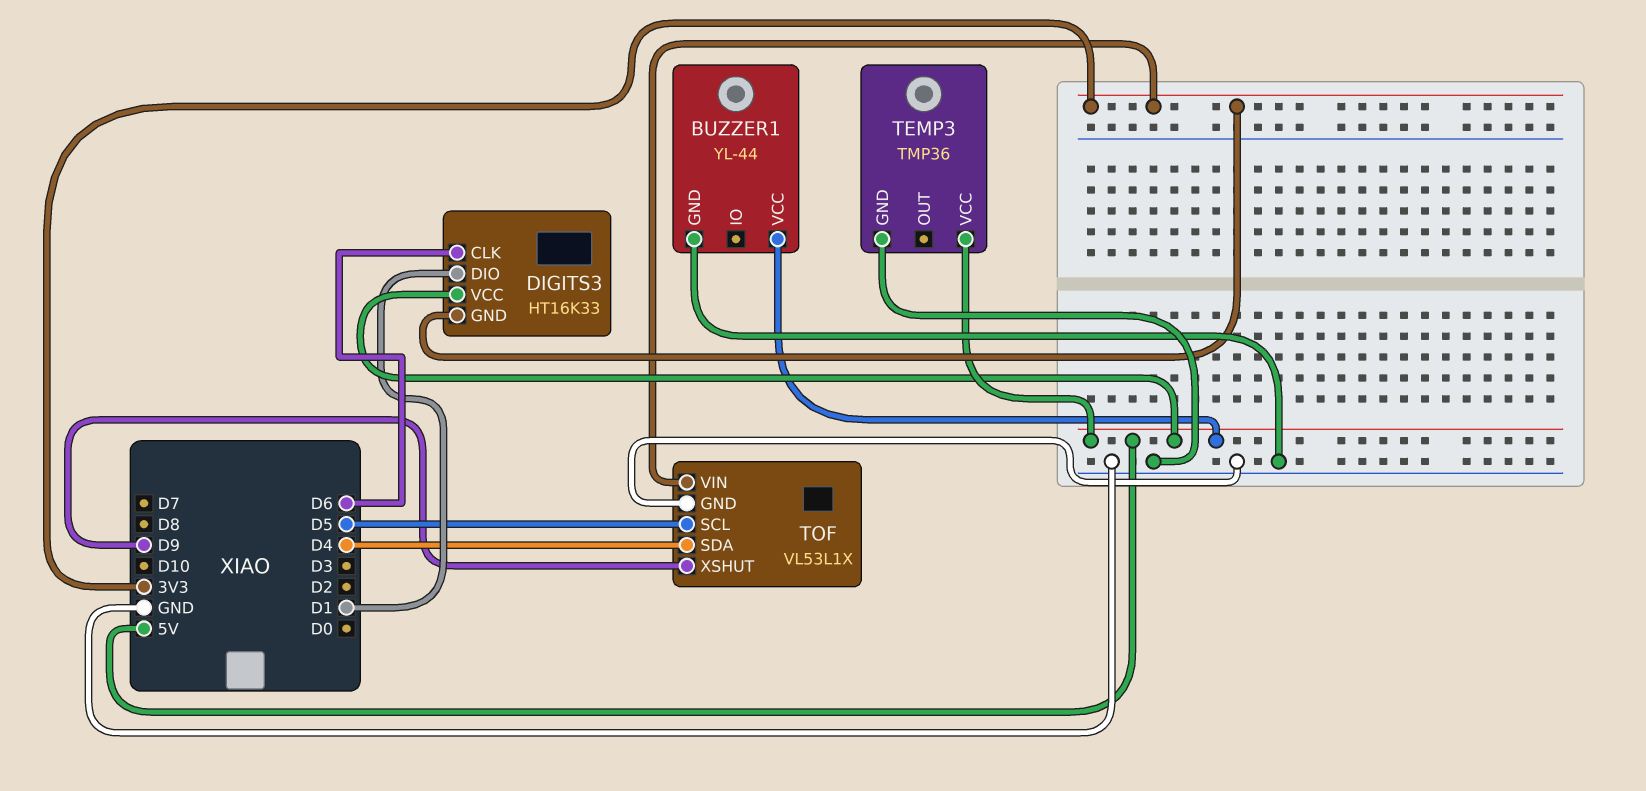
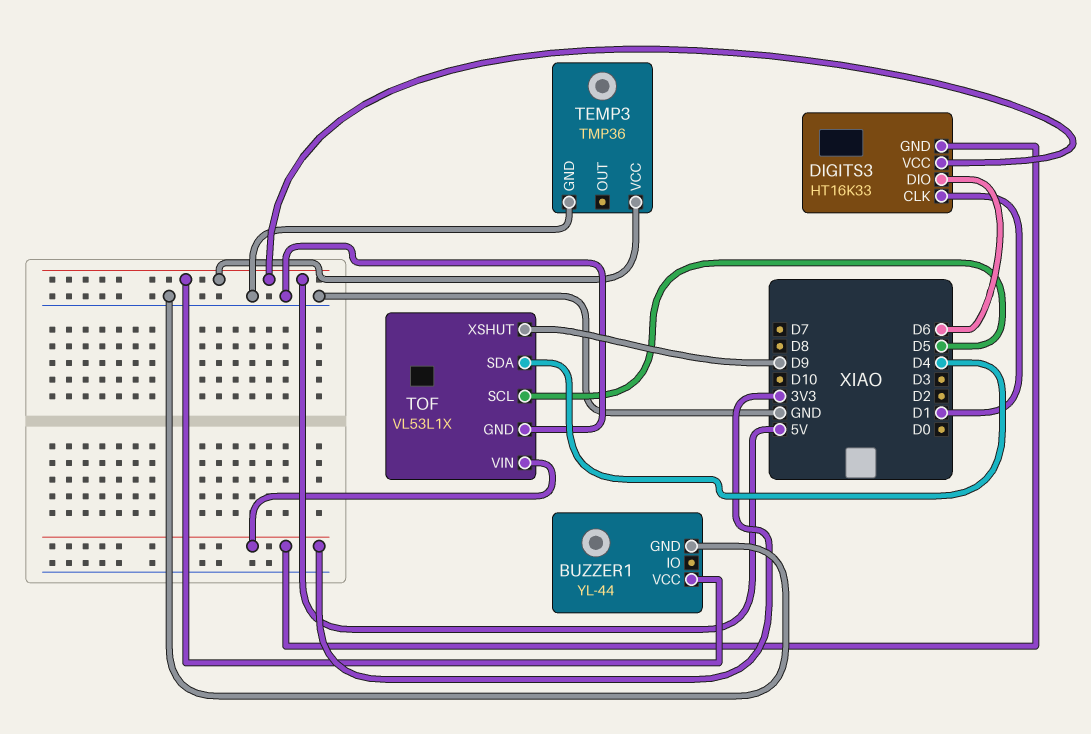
DIGITS3 pin CLK: D6 -> D1
DIGITS3 pin DIO: D1 -> D6

